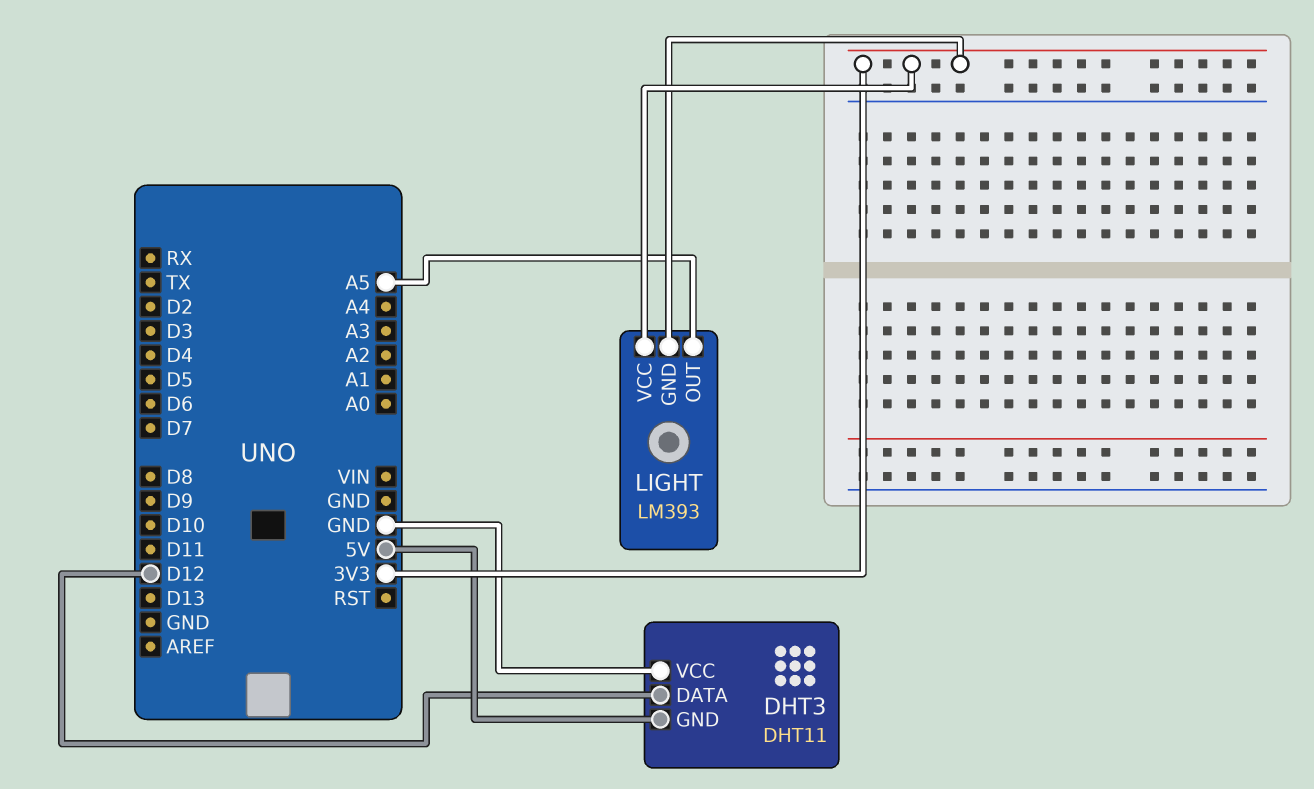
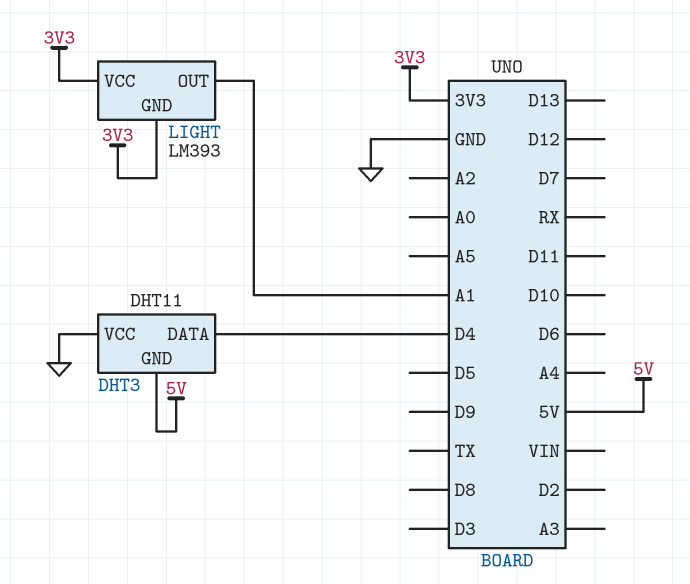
DHT3 pin DATA: D12 -> D4
LIGHT pin OUT: A5 -> A1

